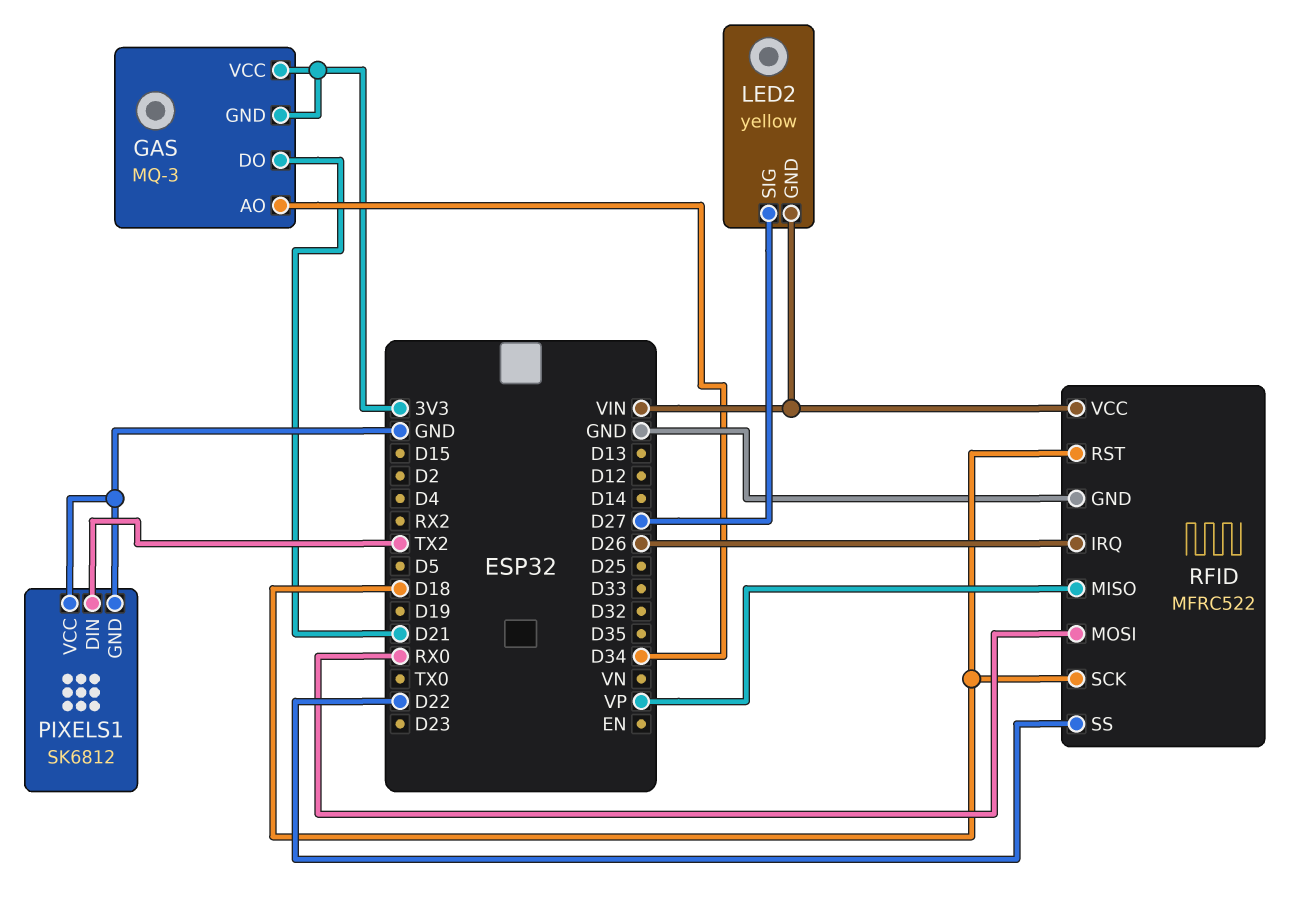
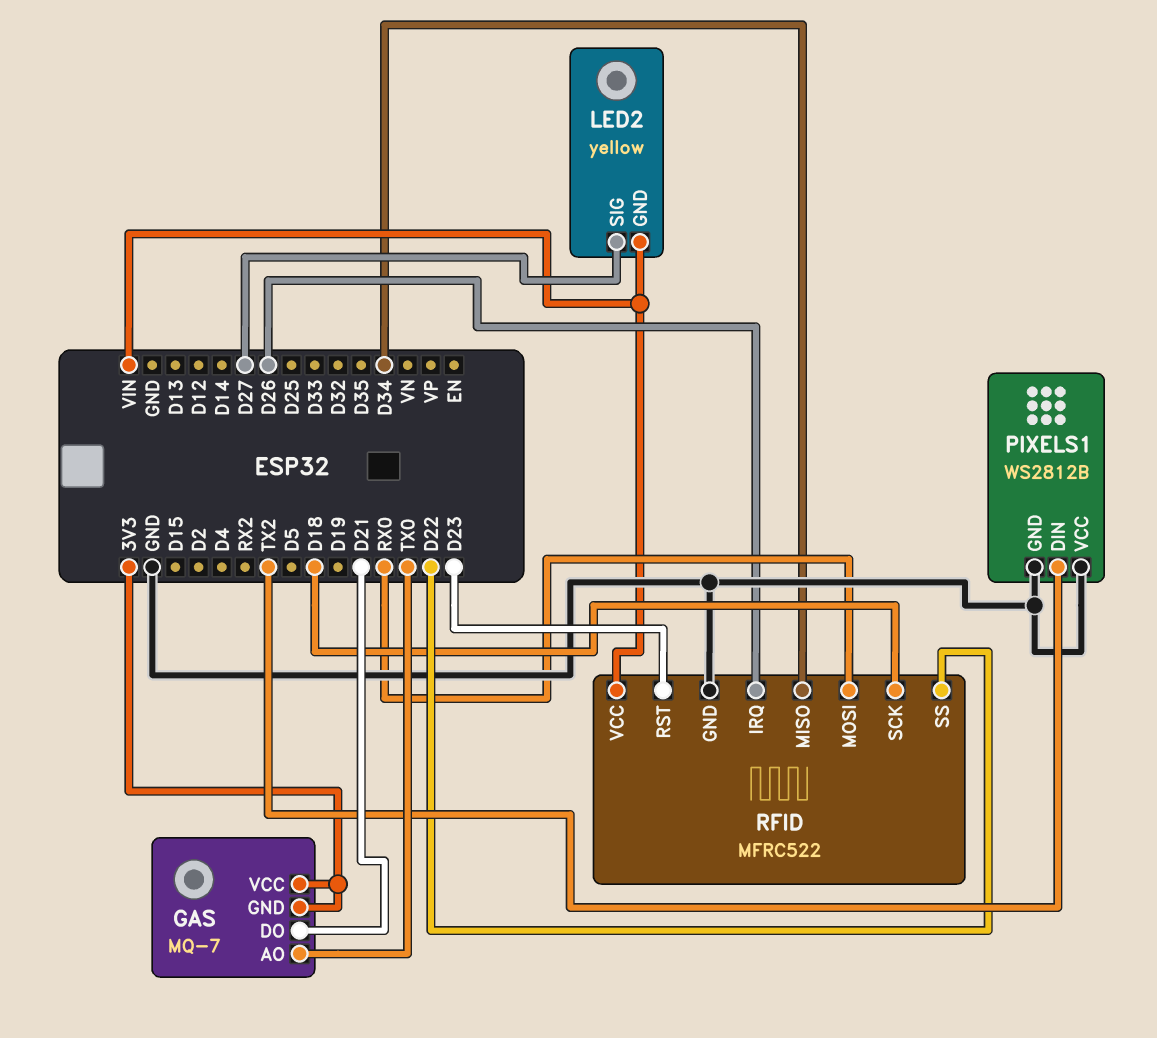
GAS: MQ-3 -> MQ-7
GAS pin AO: D34 -> TX0
PIXELS1: SK6812 -> WS2812B
RFID pin MISO: VP -> D34
RFID pin RST: D18 -> D23

